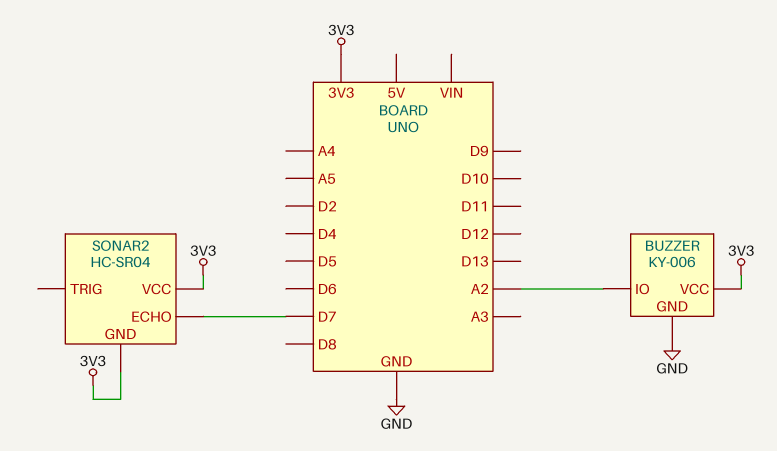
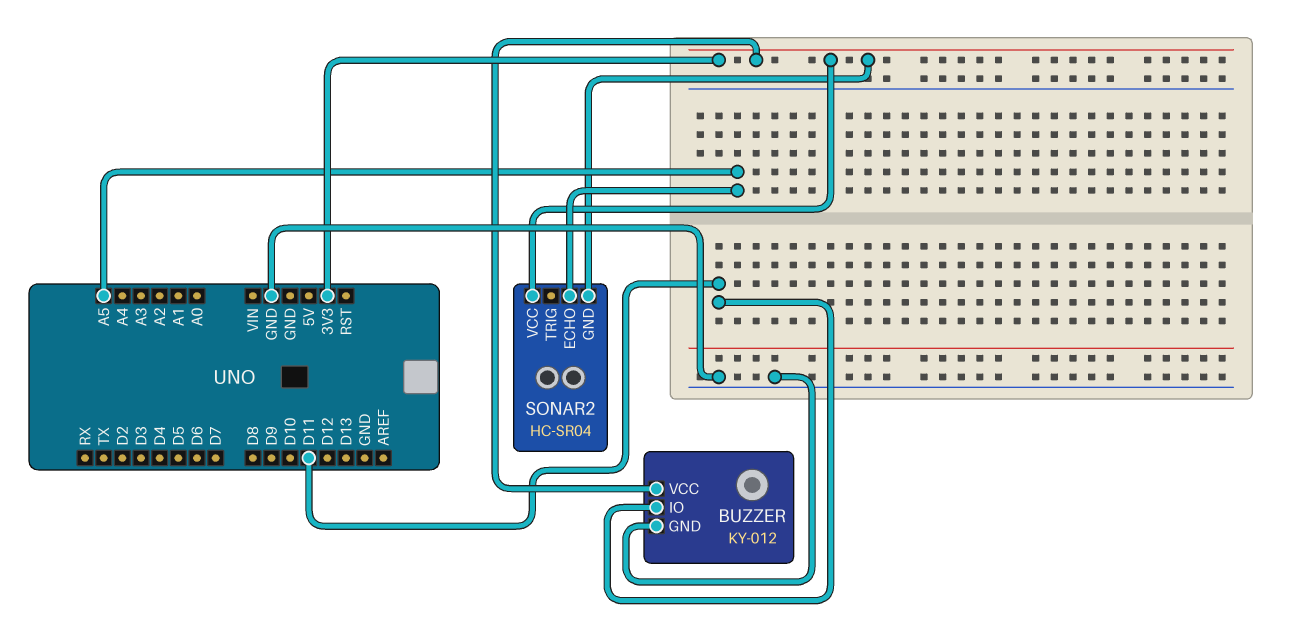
BUZZER: KY-006 -> KY-012
BUZZER pin IO: A2 -> D11
SONAR2 pin ECHO: D7 -> A5

